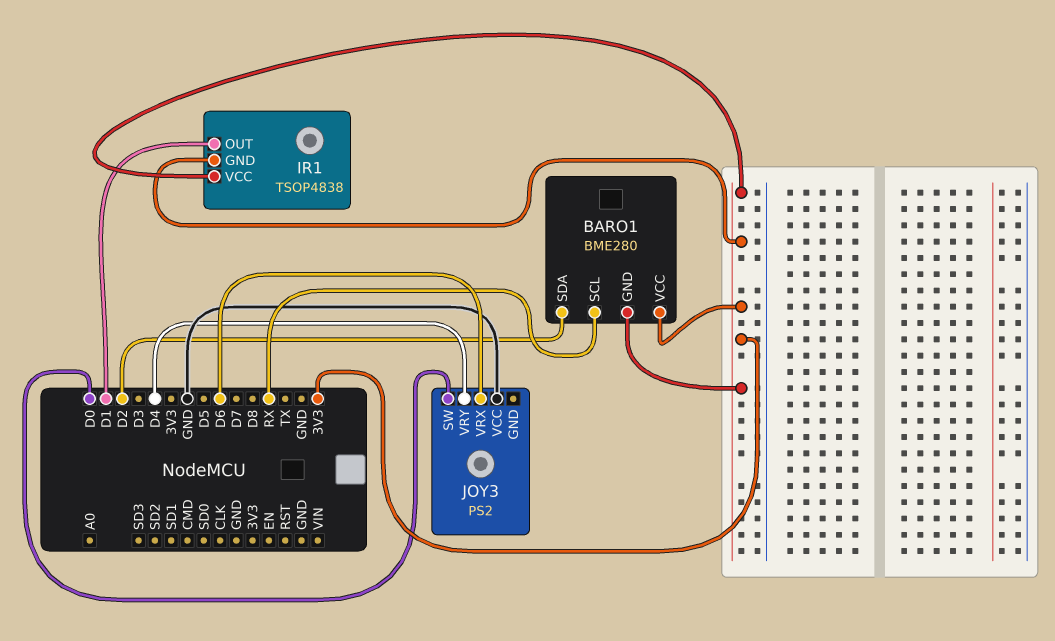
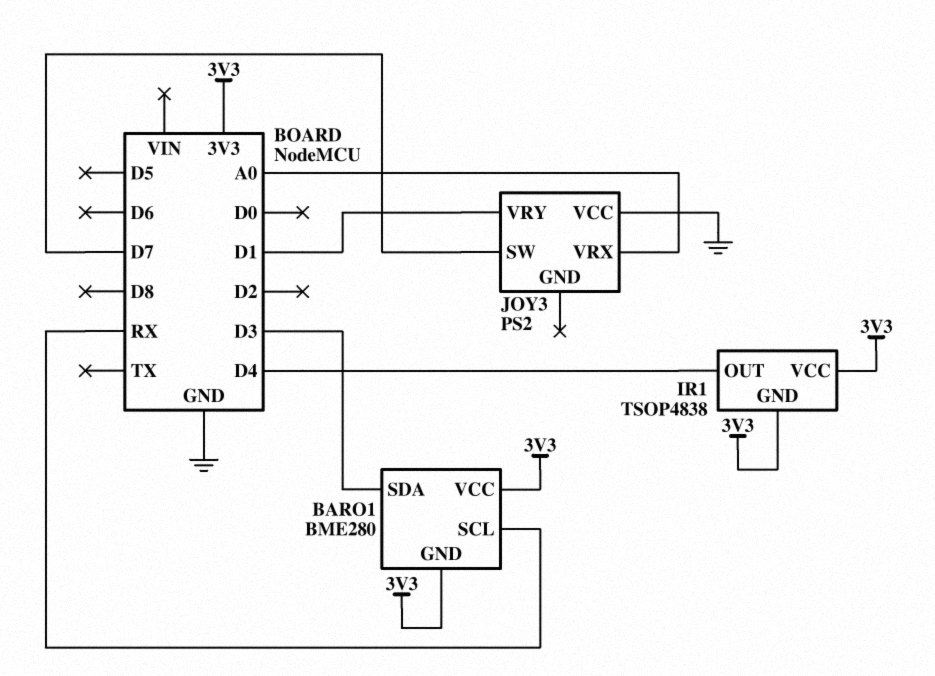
BARO1 pin SDA: D2 -> D3
IR1 pin OUT: D1 -> D4
JOY3 pin SW: D0 -> D7
JOY3 pin VRX: D6 -> A0
JOY3 pin VRY: D4 -> D1

